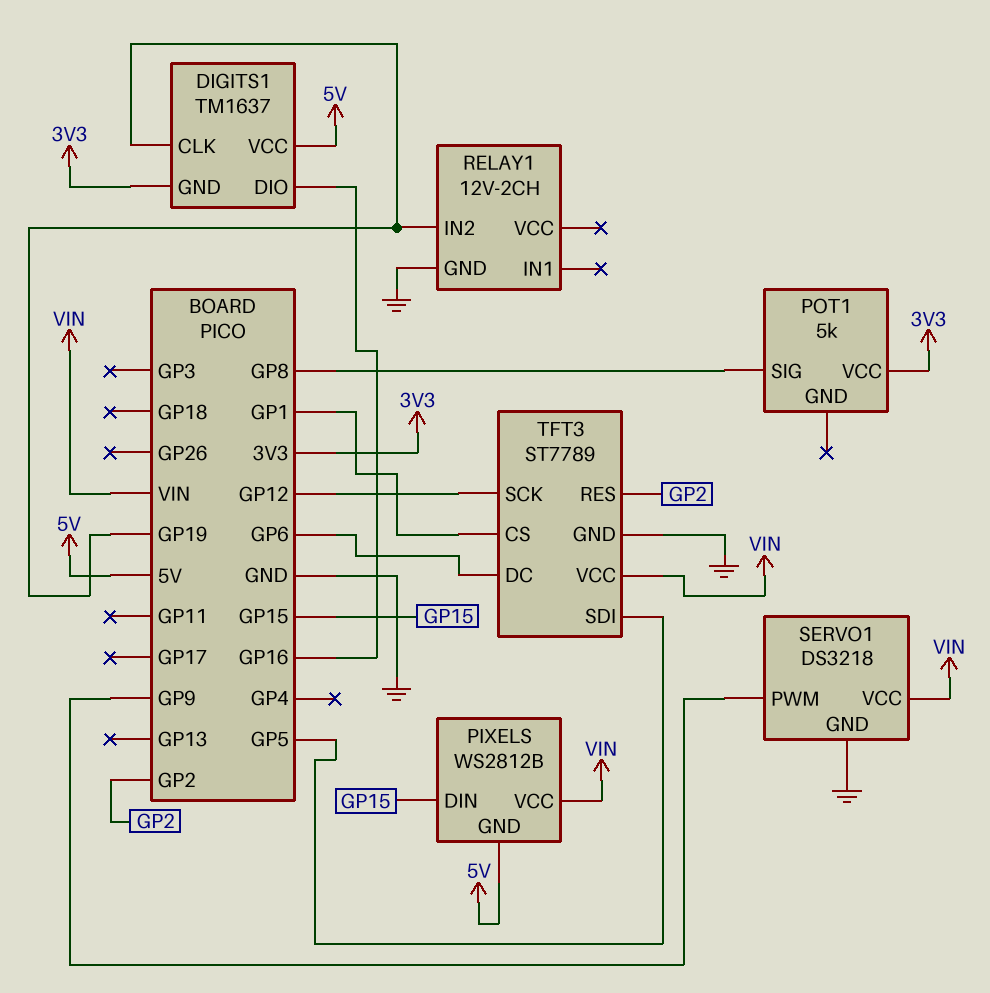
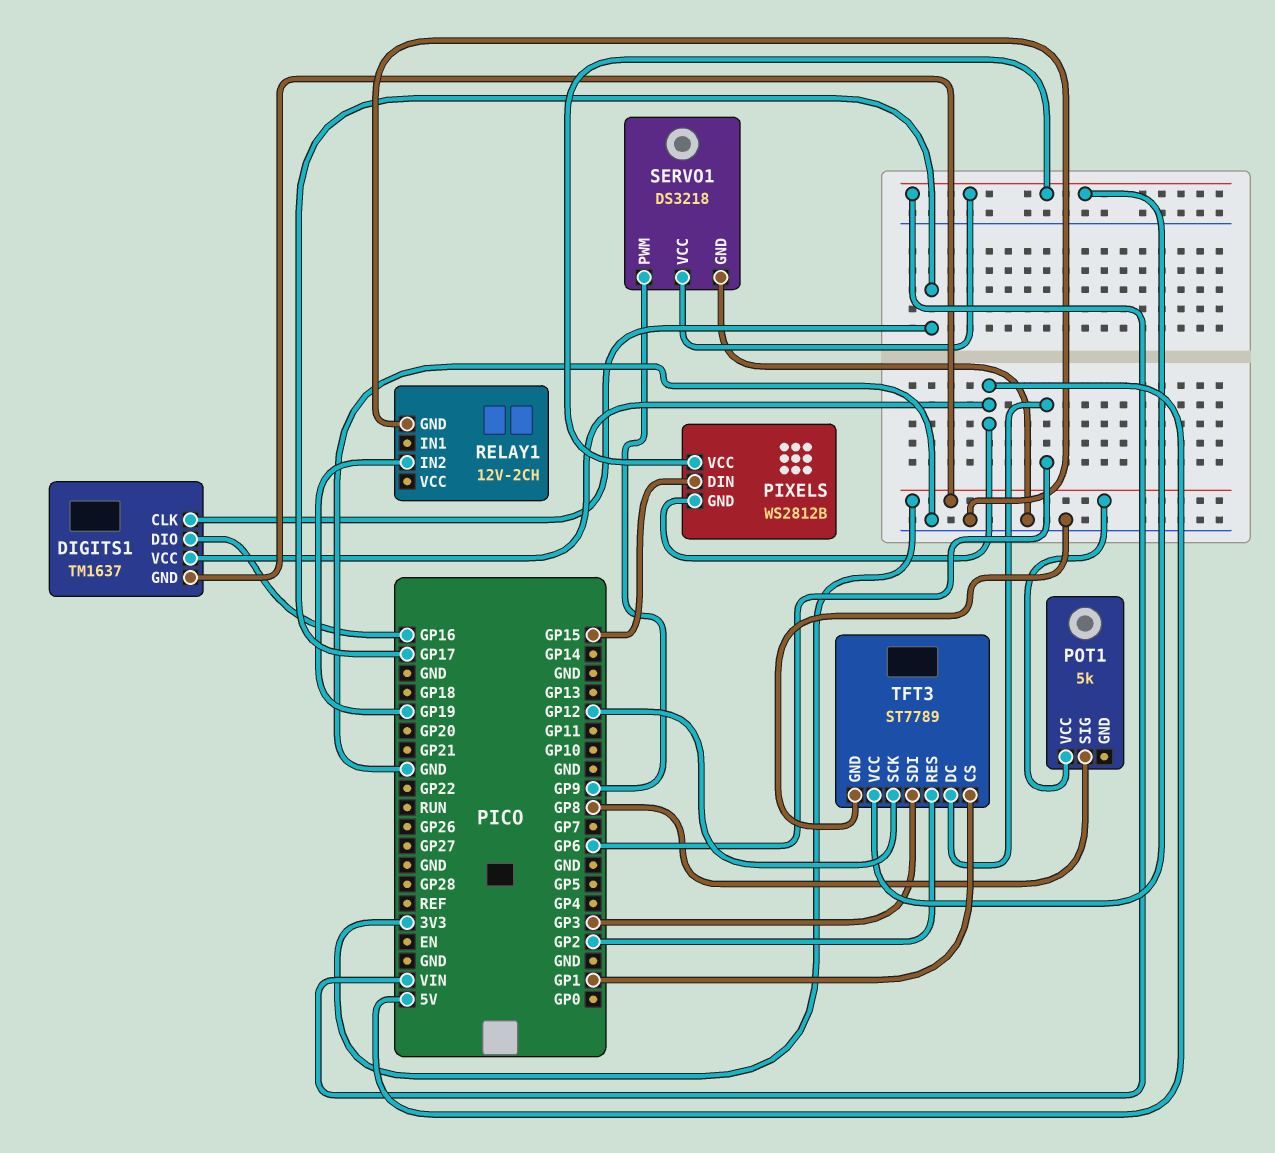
DIGITS1 pin CLK: GP19 -> GP17
TFT3 pin SDI: GP5 -> GP3

